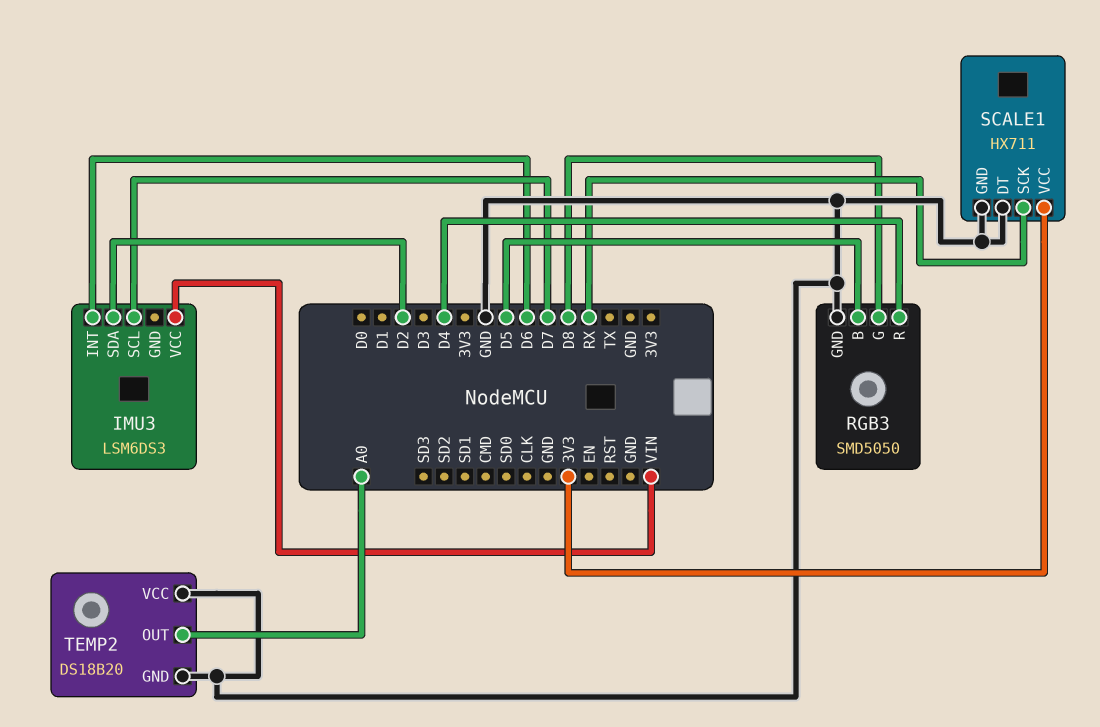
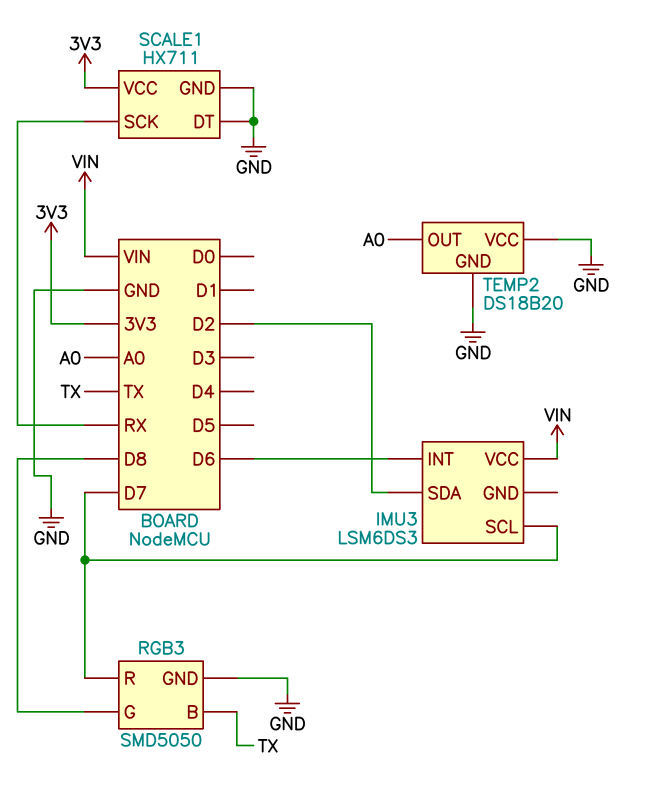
RGB3 pin B: D5 -> TX
RGB3 pin R: D4 -> D7

